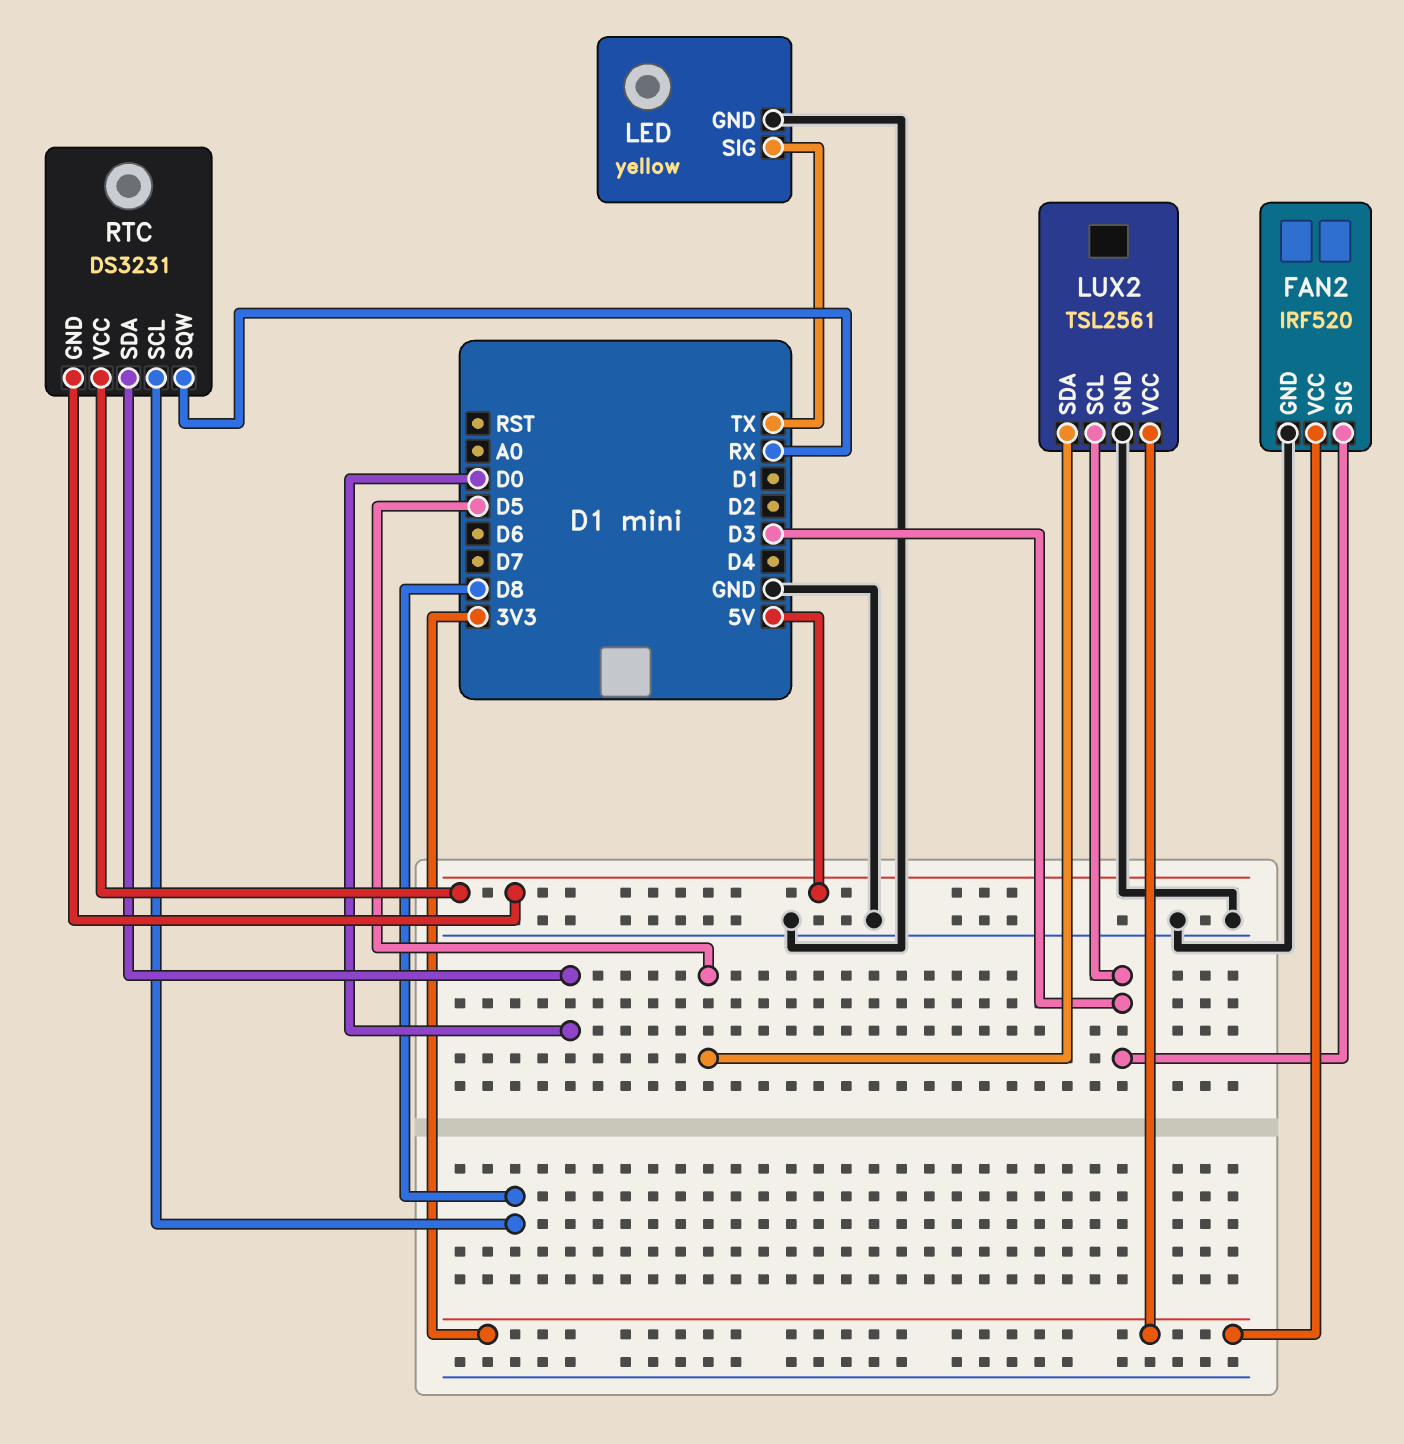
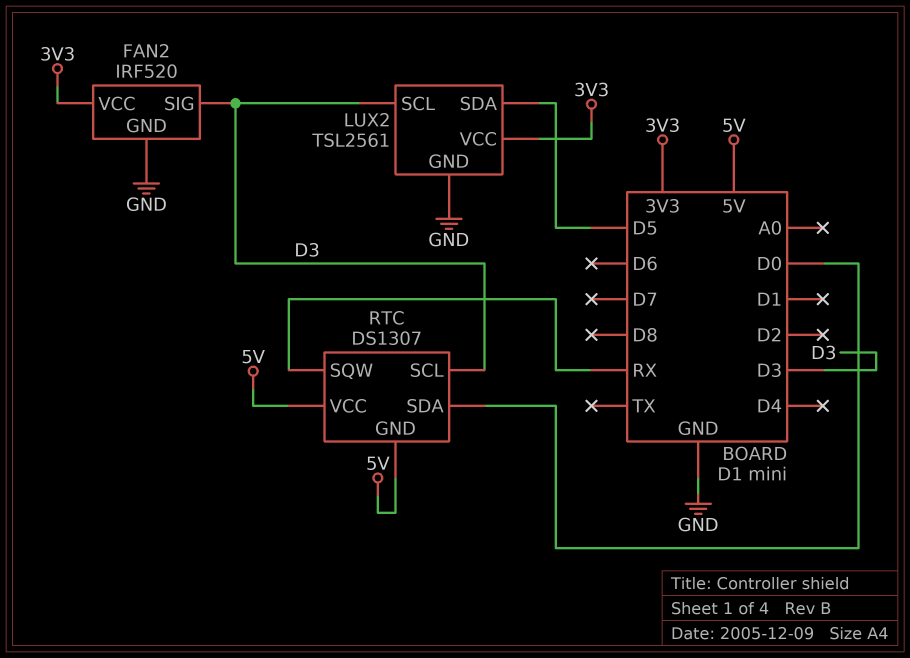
LED: yellow -> none
LED pin GND: GND -> none
LED pin SIG: TX -> none
RTC: DS3231 -> DS1307
RTC pin SCL: D8 -> D3

